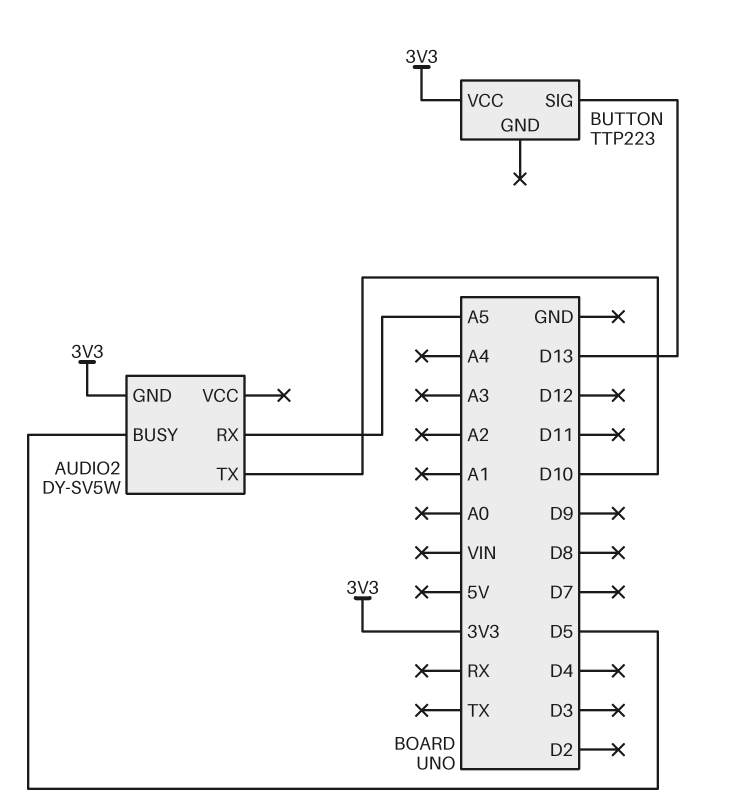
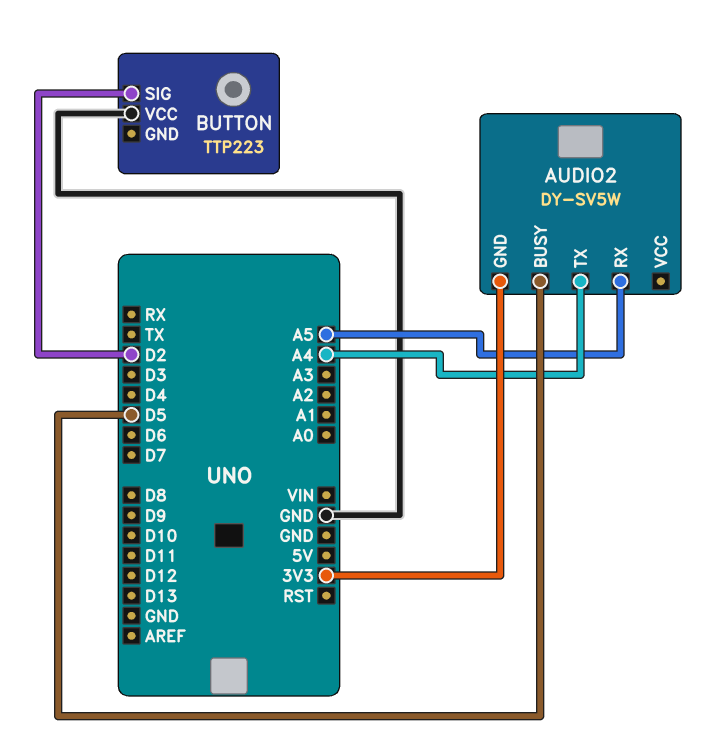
AUDIO2 pin TX: D10 -> A4
BUTTON pin SIG: D13 -> D2
BUTTON pin VCC: 3V3 -> GND

